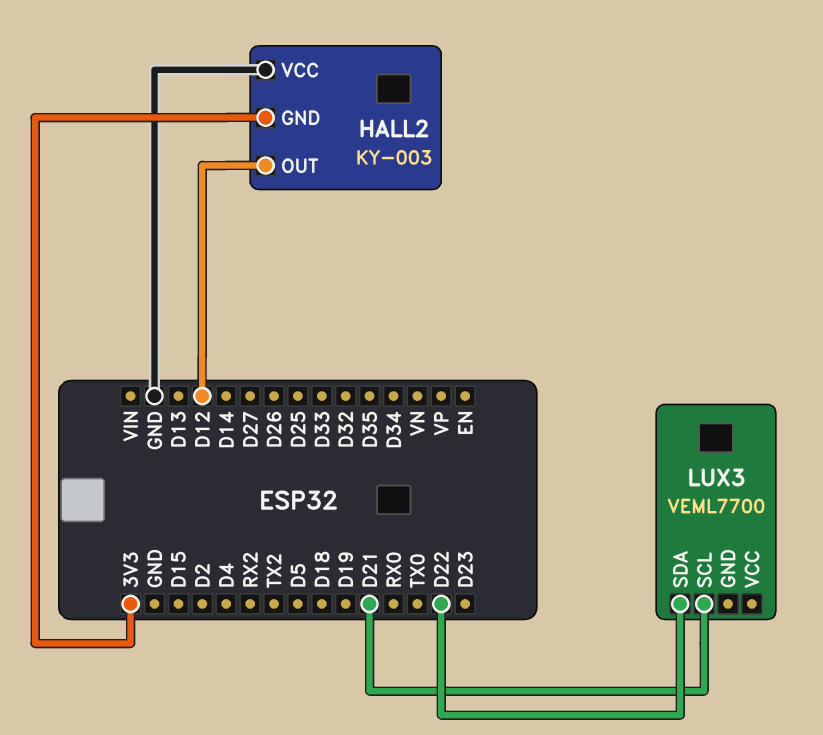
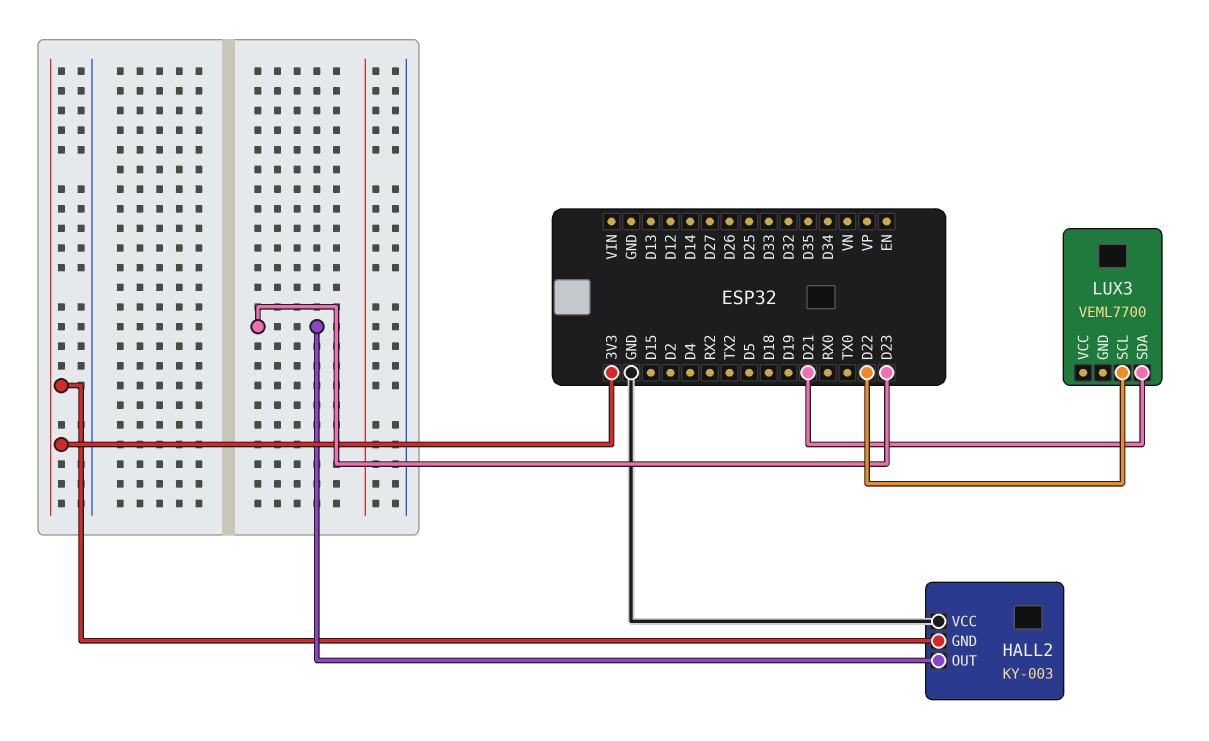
HALL2 pin OUT: D12 -> D23
LUX3 pin SCL: D21 -> D22
LUX3 pin SDA: D22 -> D21

